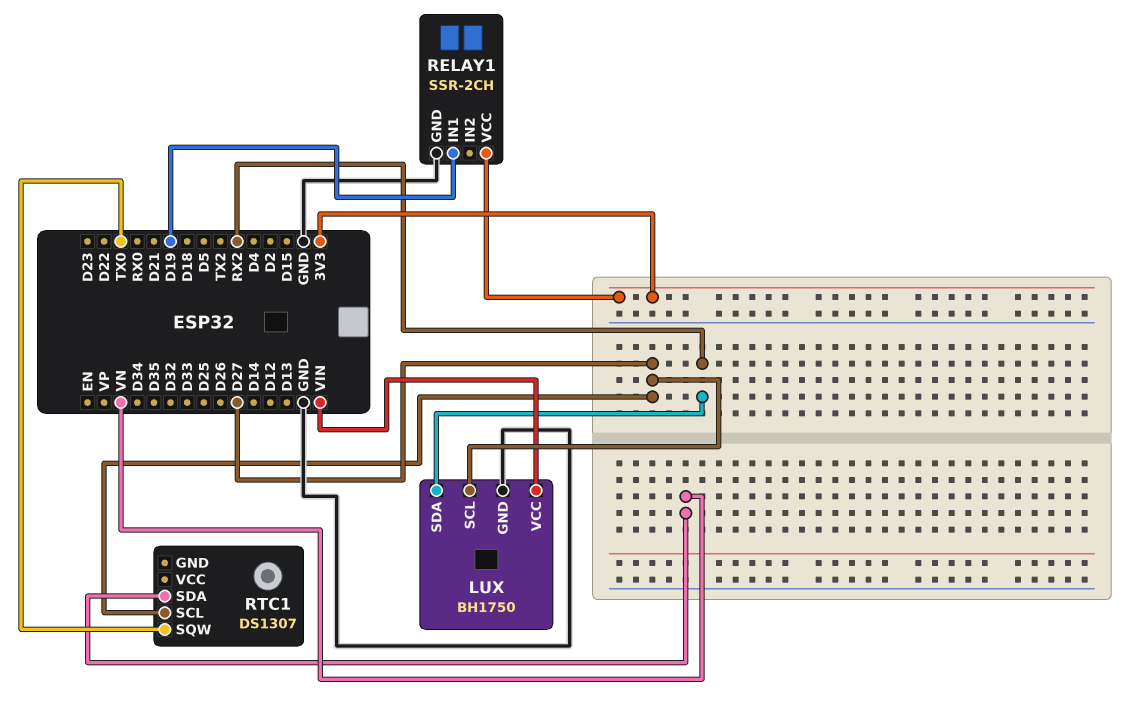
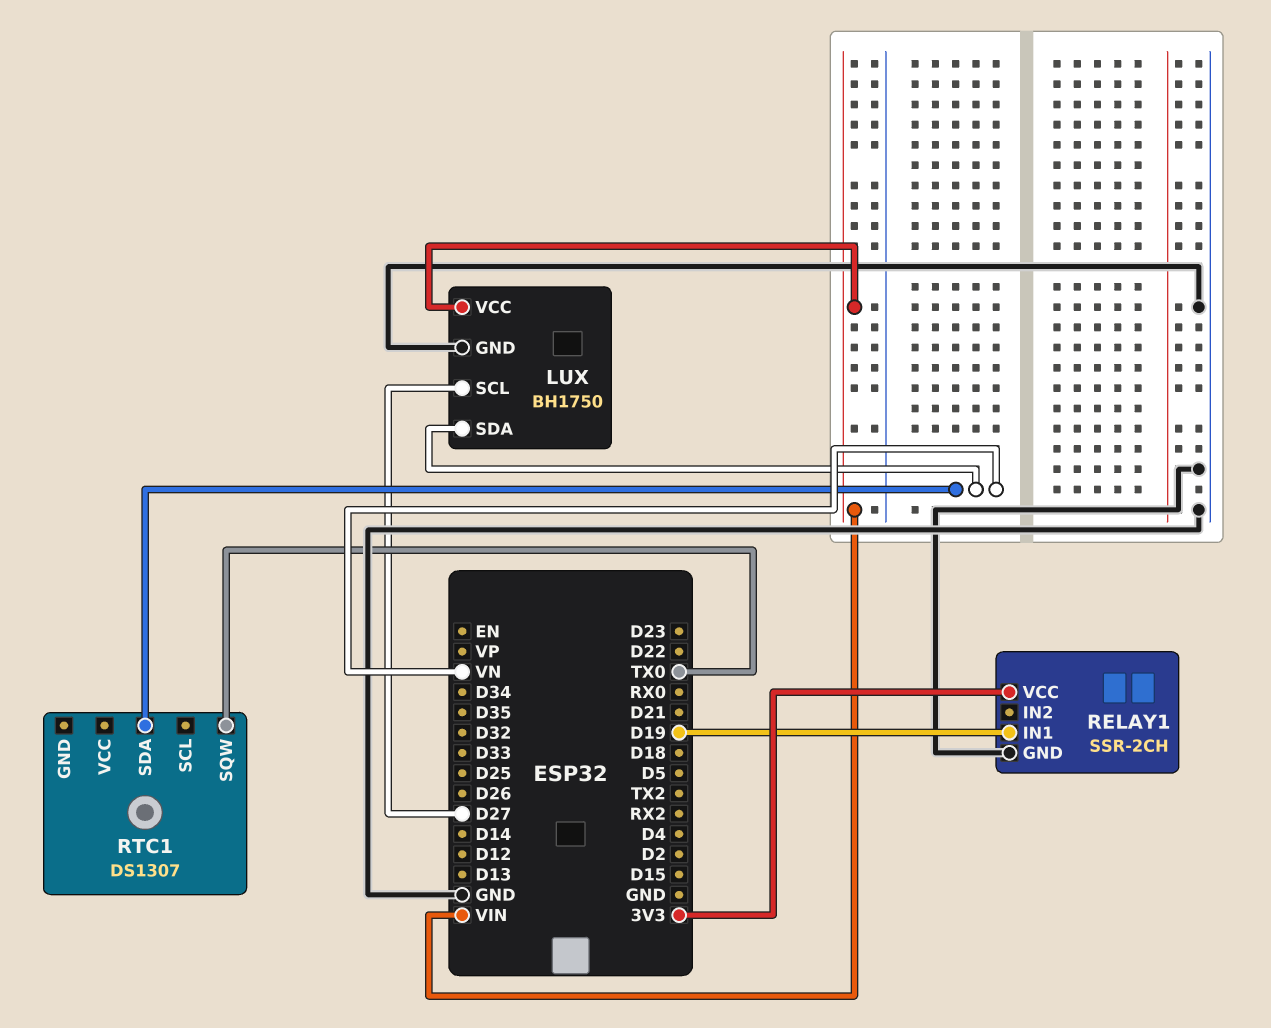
LUX pin SDA: RX2 -> VN
RTC1 pin SCL: D27 -> none

